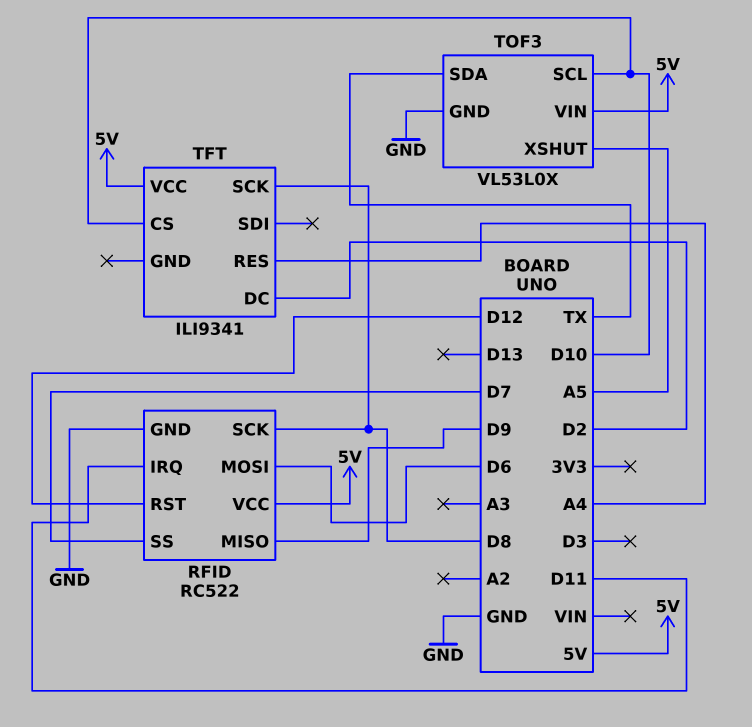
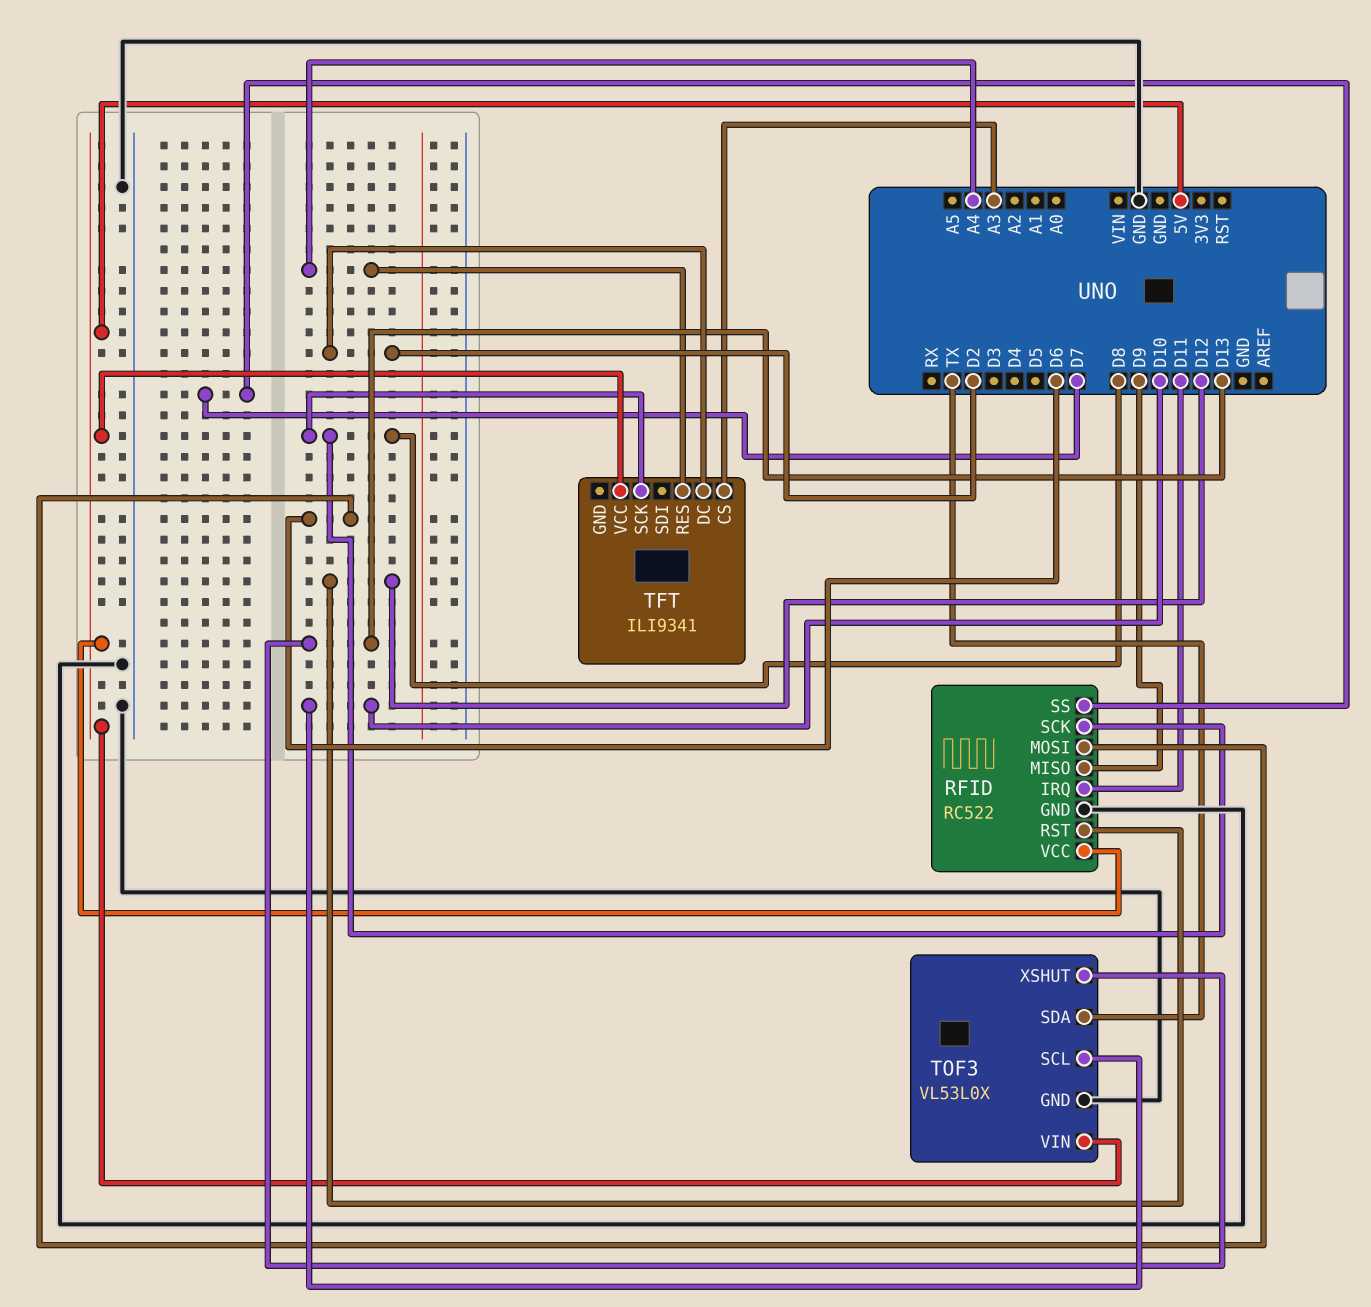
TFT pin CS: D10 -> A3
TOF3 pin XSHUT: A5 -> D13

